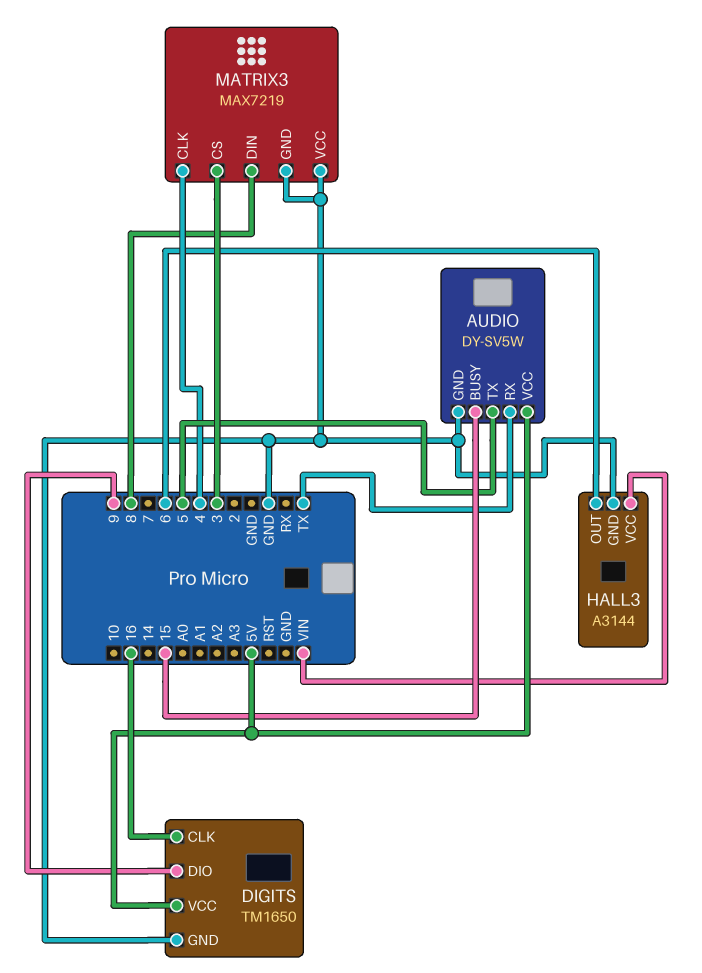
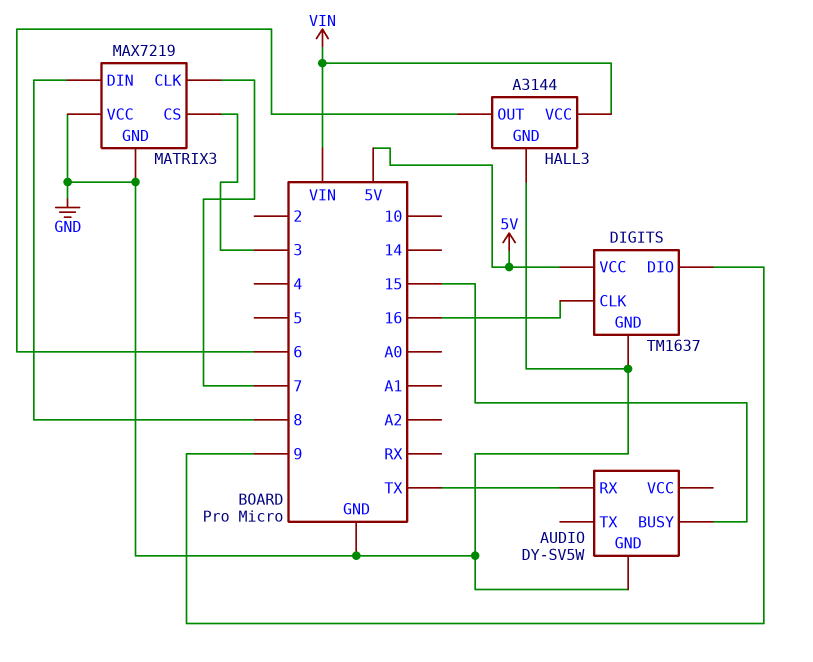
AUDIO pin TX: 5 -> none
AUDIO pin VCC: 5V -> none
DIGITS: TM1650 -> TM1637
MATRIX3 pin CLK: 4 -> 7

